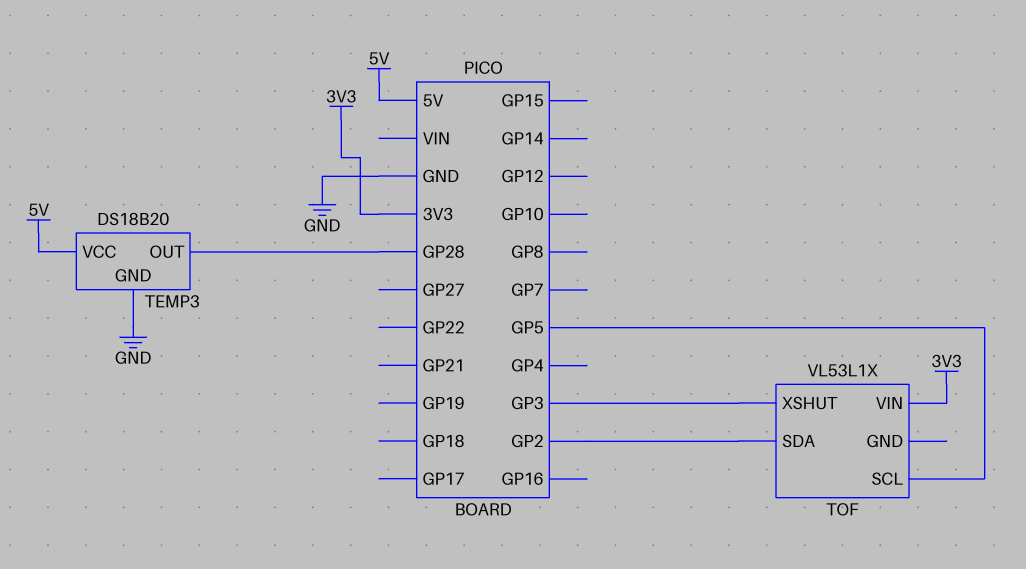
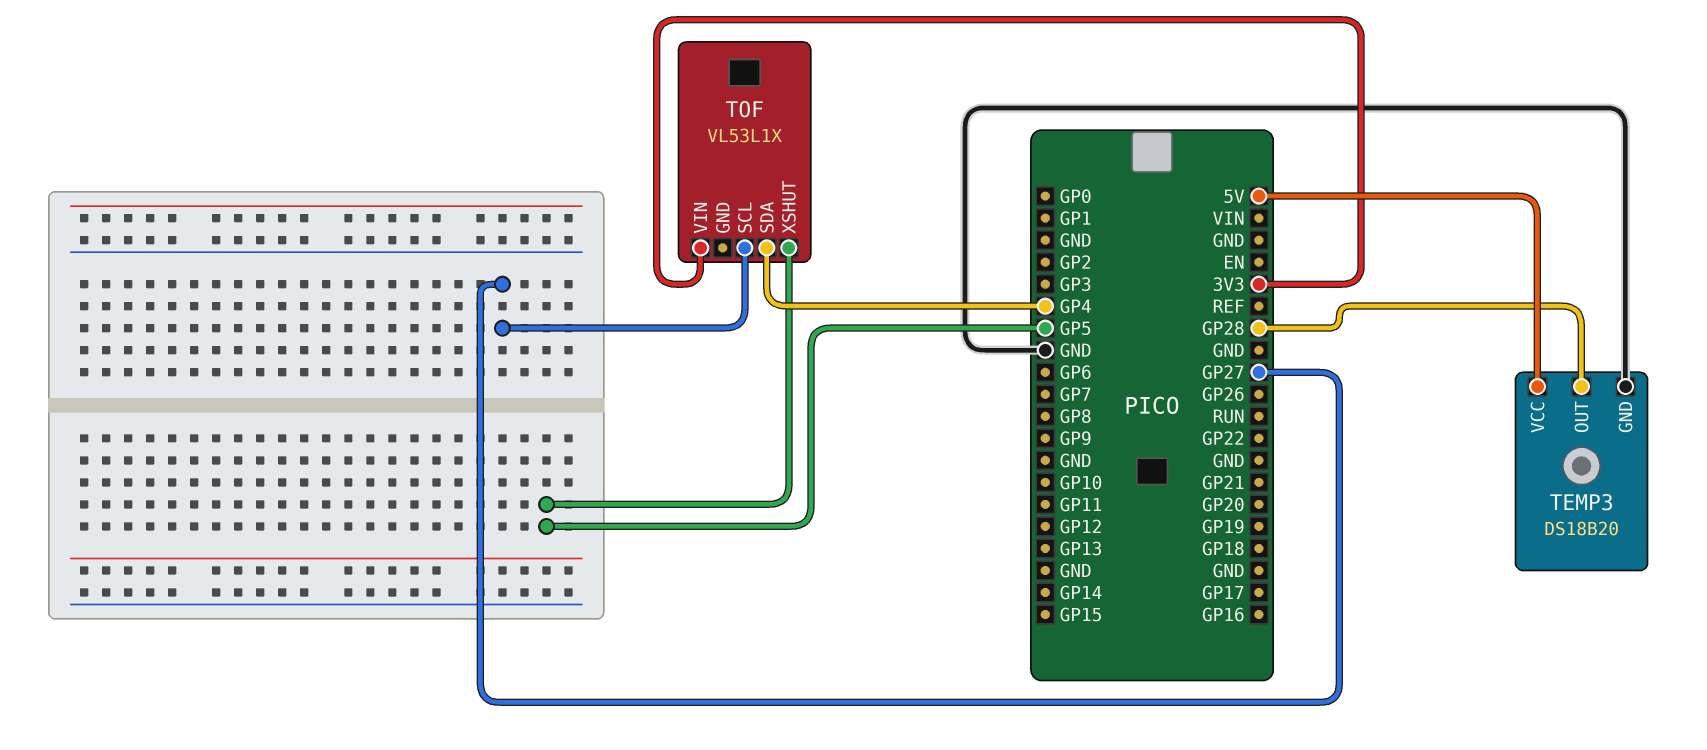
TOF pin SCL: GP5 -> GP27
TOF pin SDA: GP2 -> GP4
TOF pin XSHUT: GP3 -> GP5

